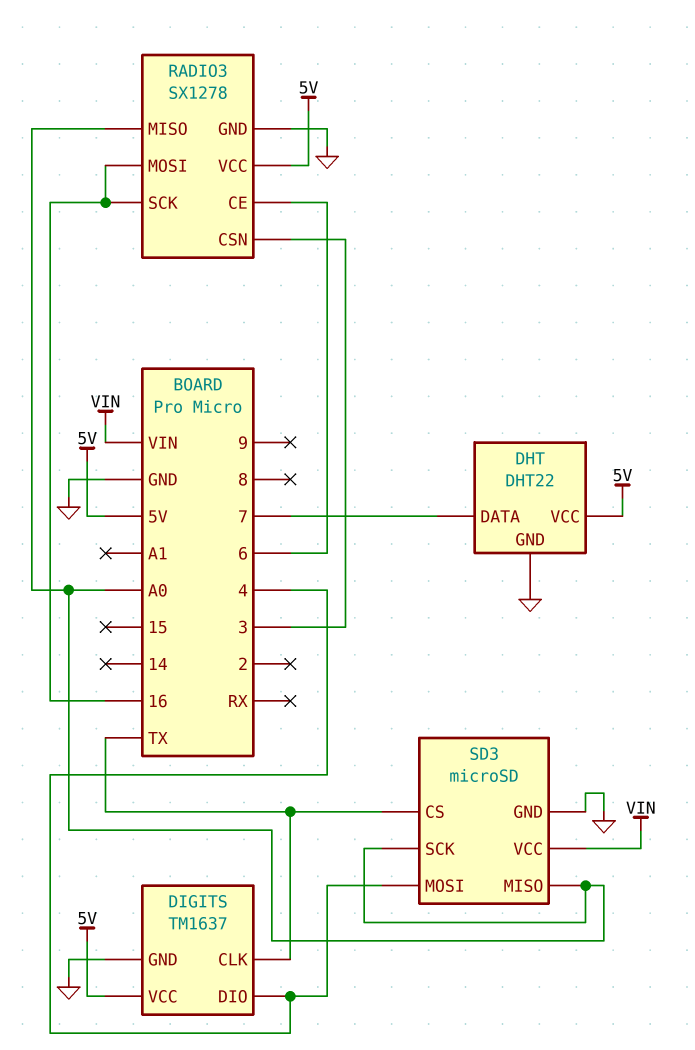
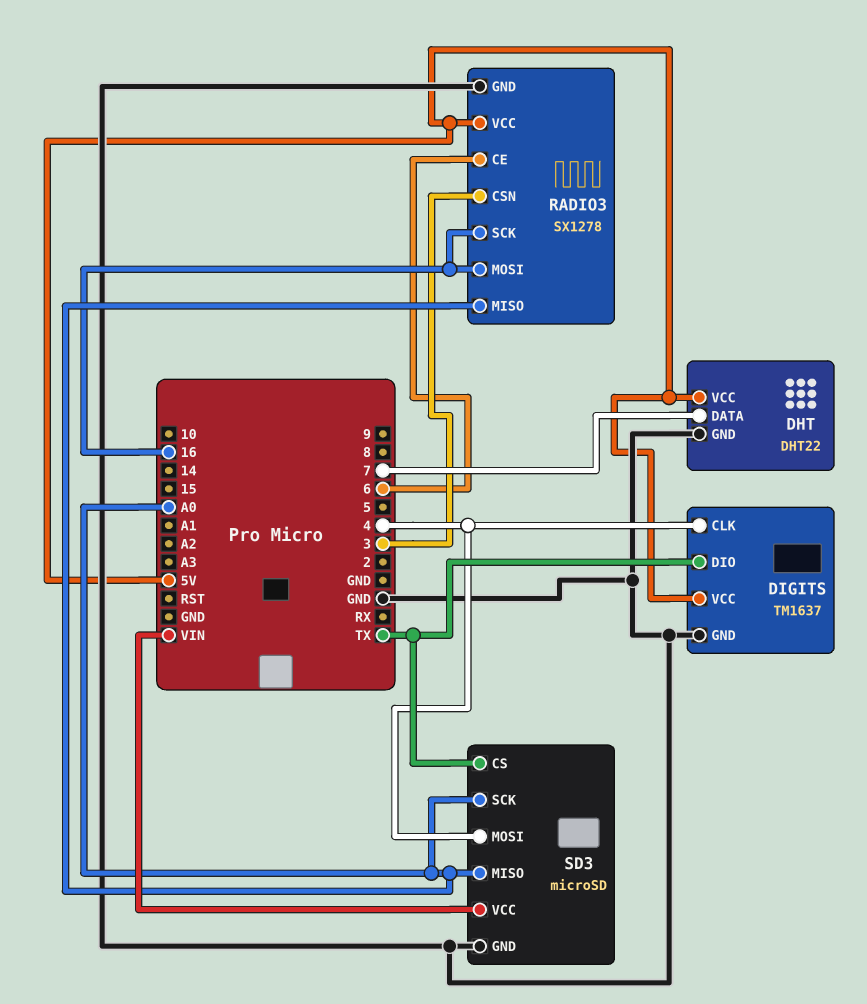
DIGITS pin CLK: TX -> 4
DIGITS pin DIO: 4 -> TX

